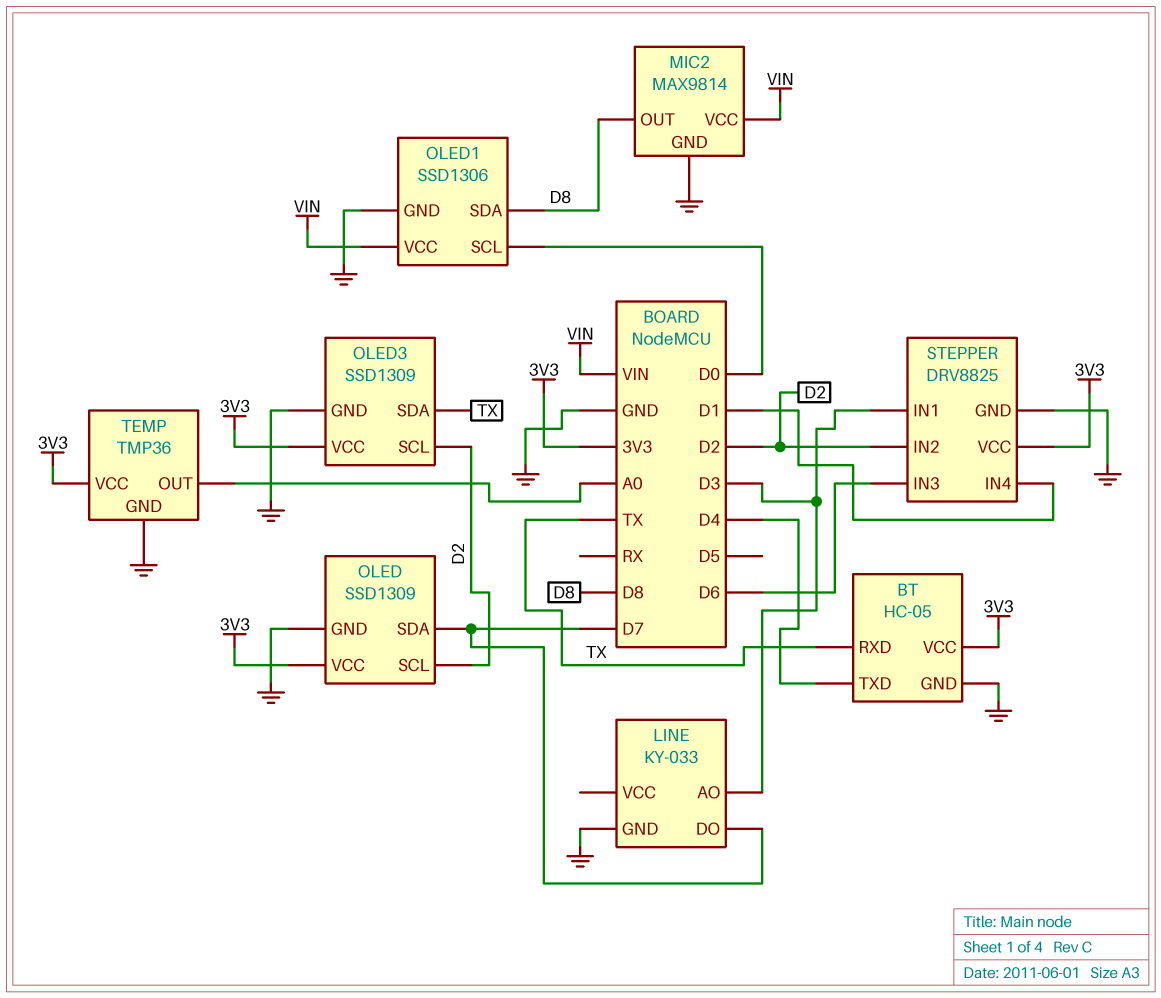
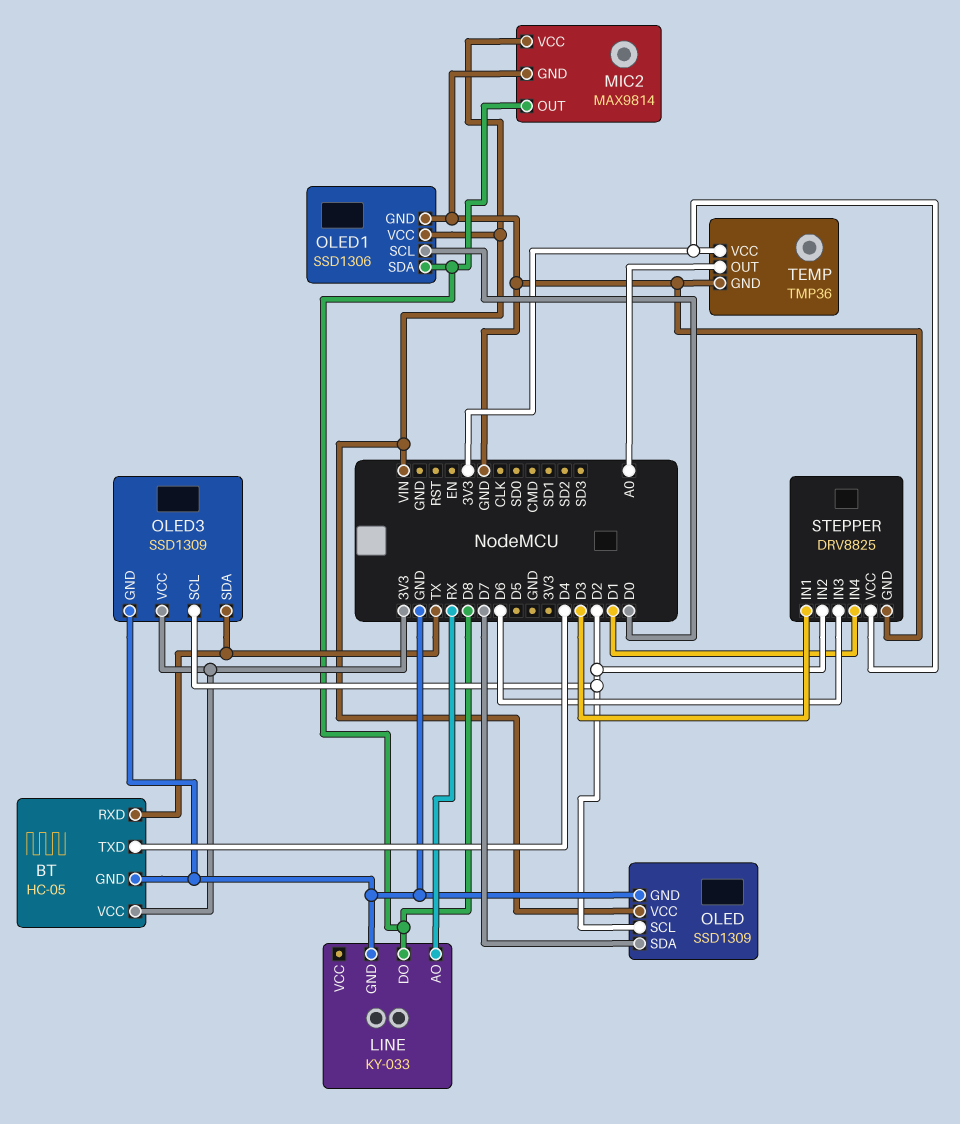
LINE pin AO: D3 -> RX
LINE pin DO: D7 -> D8
OLED pin VCC: 3V3 -> VIN

